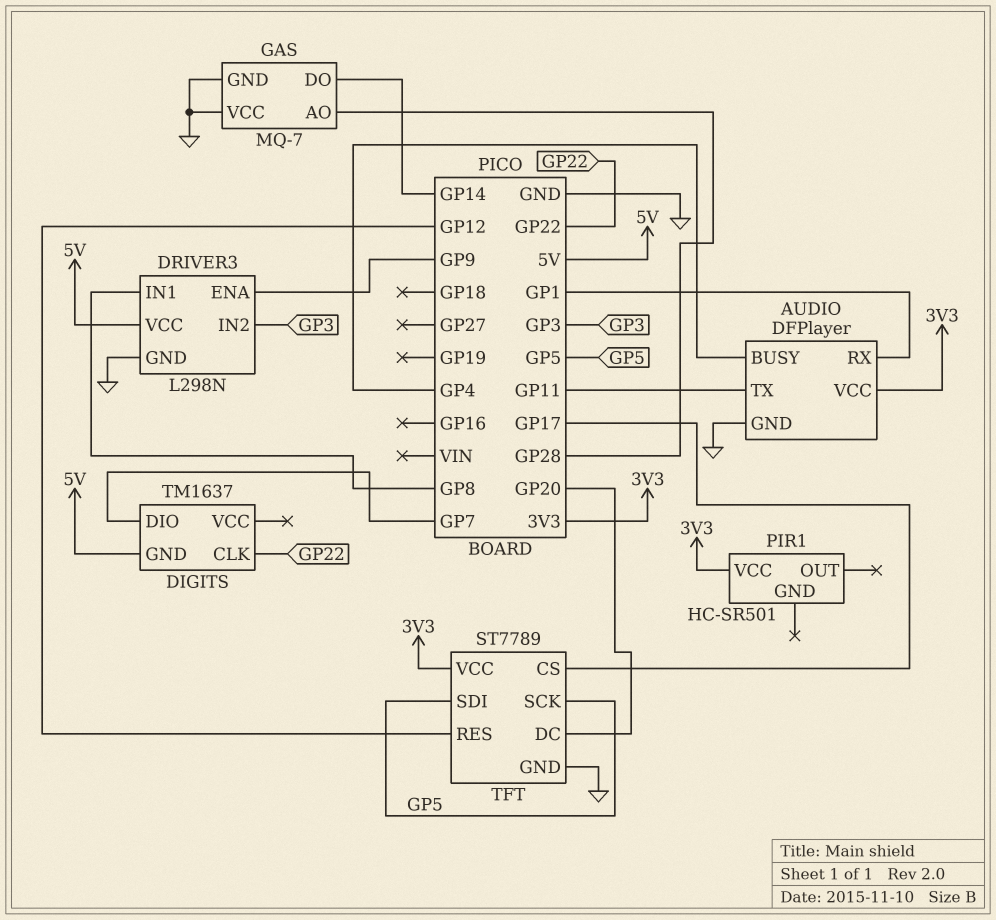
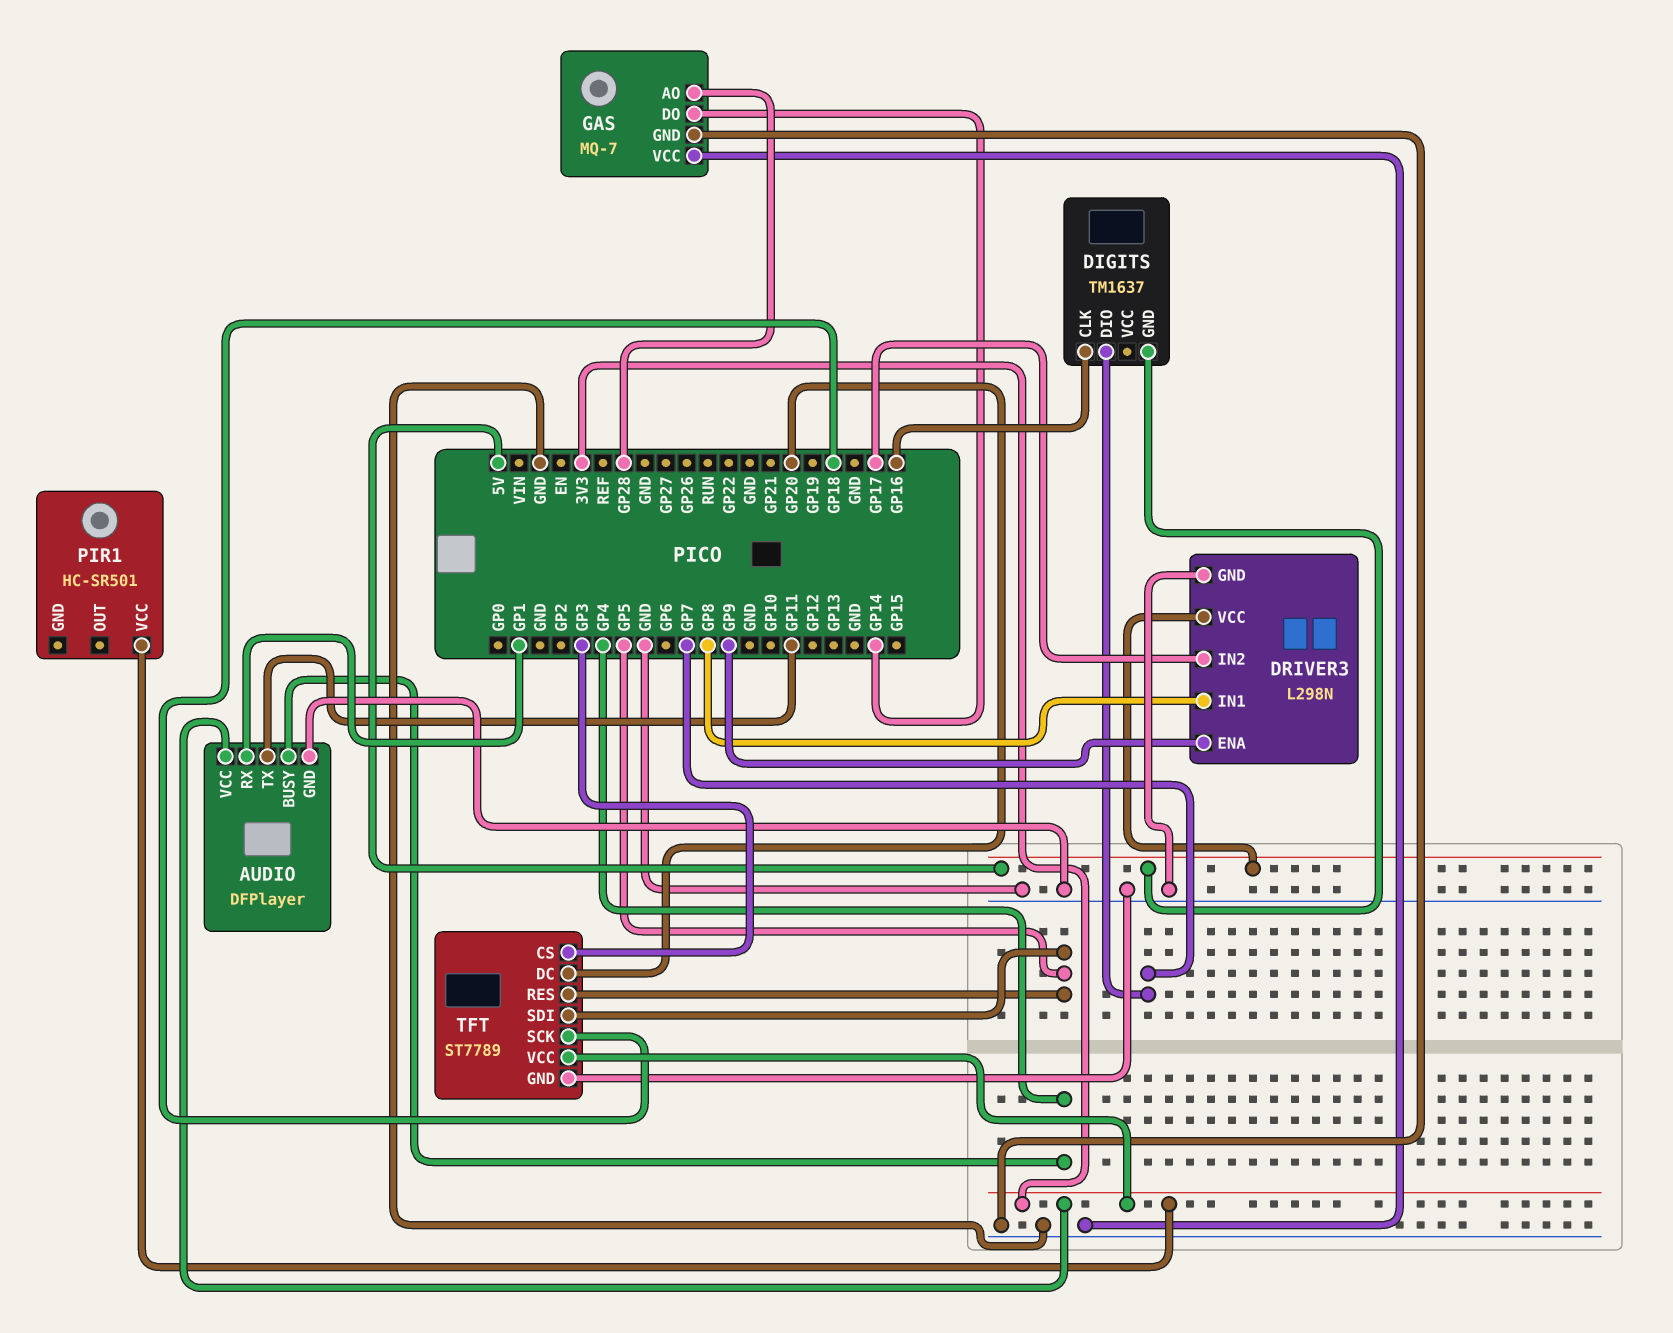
DIGITS pin CLK: GP22 -> GP16
DRIVER3 pin IN2: GP3 -> GP17
TFT pin CS: GP17 -> GP3
TFT pin RES: GP12 -> GP5
TFT pin SCK: GP5 -> GP18

